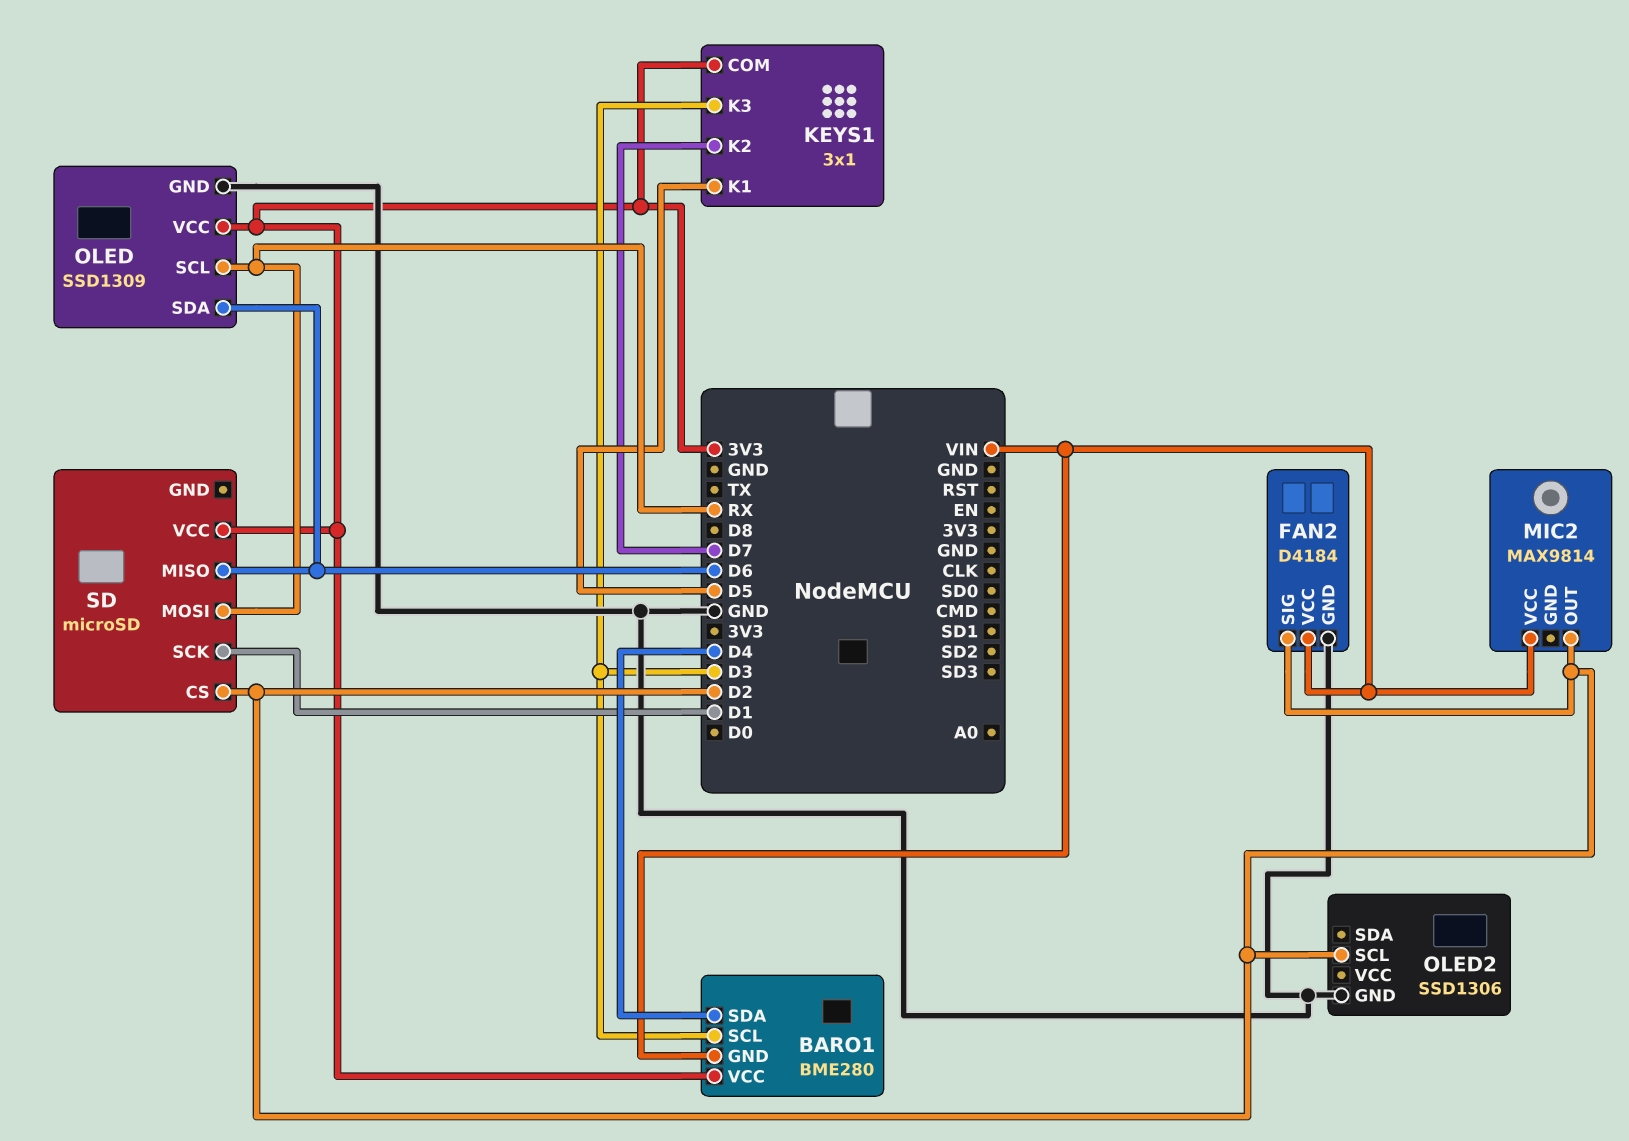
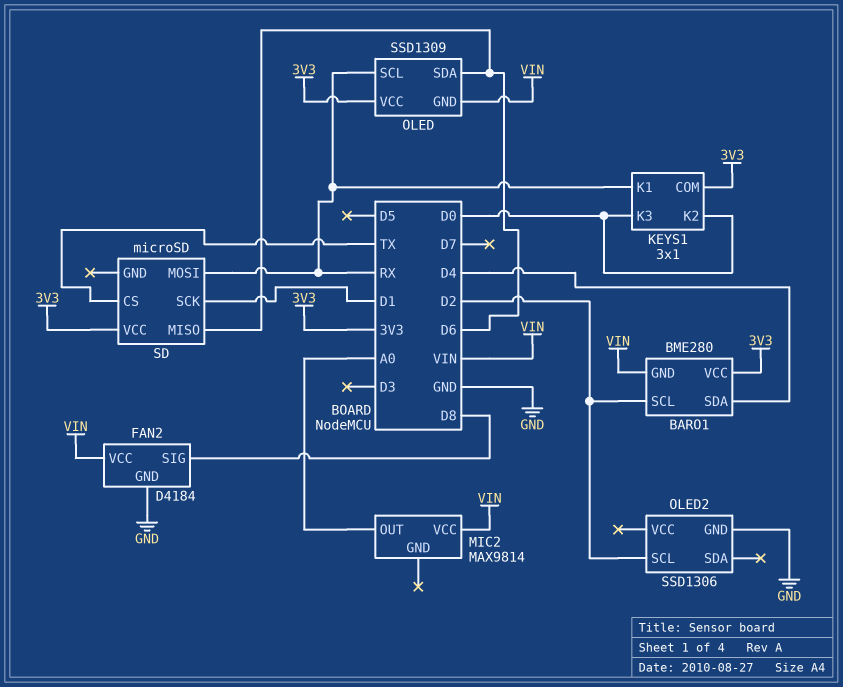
BARO1 pin SCL: D3 -> D2
FAN2 pin SIG: D2 -> D8
KEYS1 pin K1: D5 -> RX
KEYS1 pin K2: D7 -> D0
KEYS1 pin K3: D3 -> D0
MIC2 pin OUT: D2 -> A0
OLED pin GND: GND -> VIN
SD pin CS: D2 -> TX

